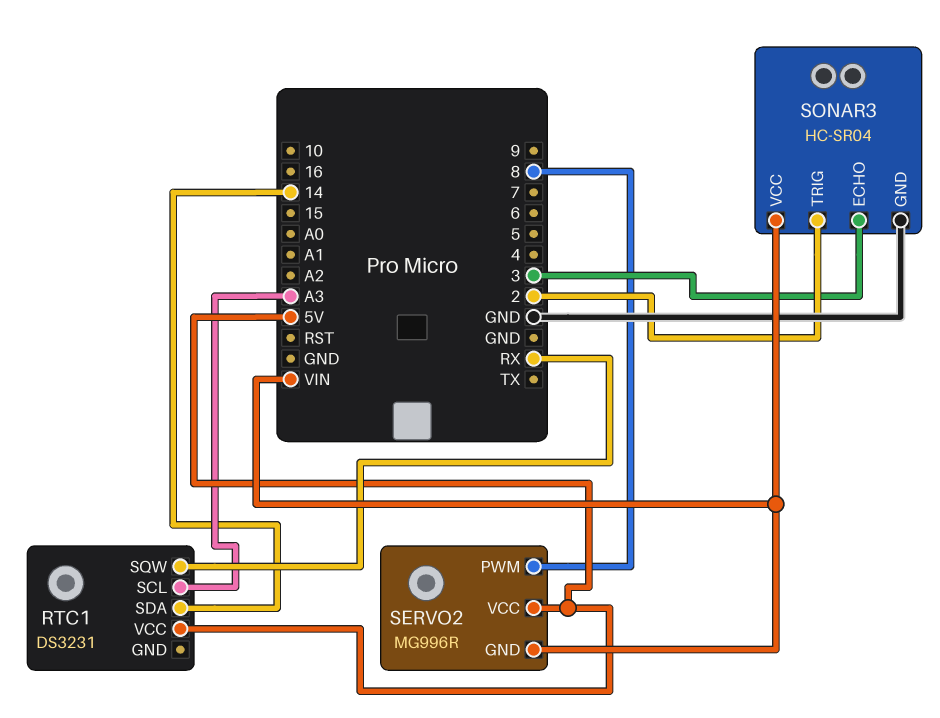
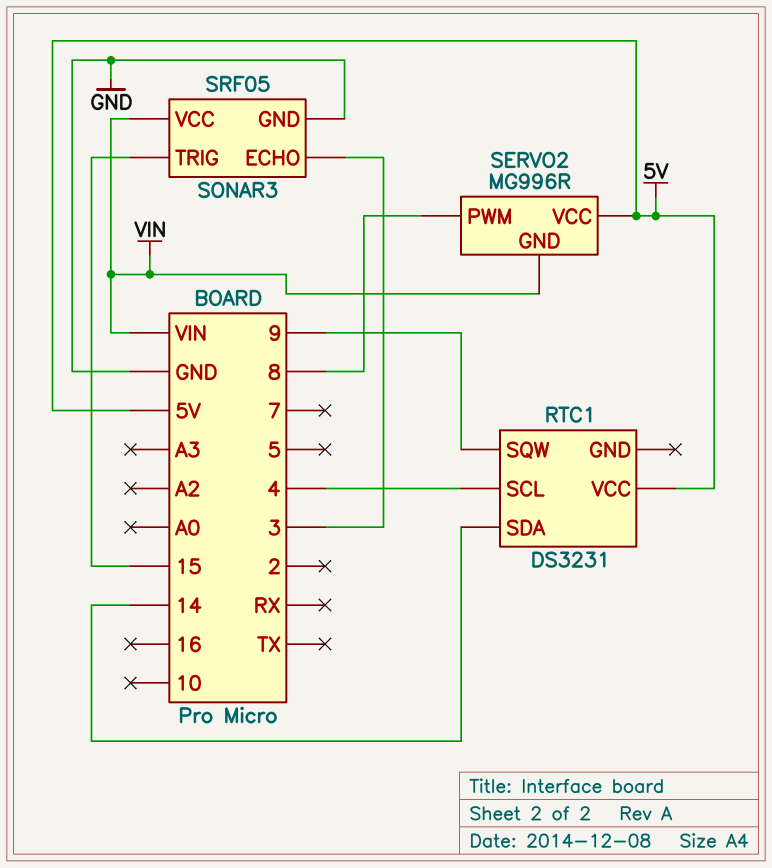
RTC1 pin SCL: A3 -> 4
RTC1 pin SQW: RX -> 9
SONAR3: HC-SR04 -> SRF05
SONAR3 pin TRIG: 2 -> 15

